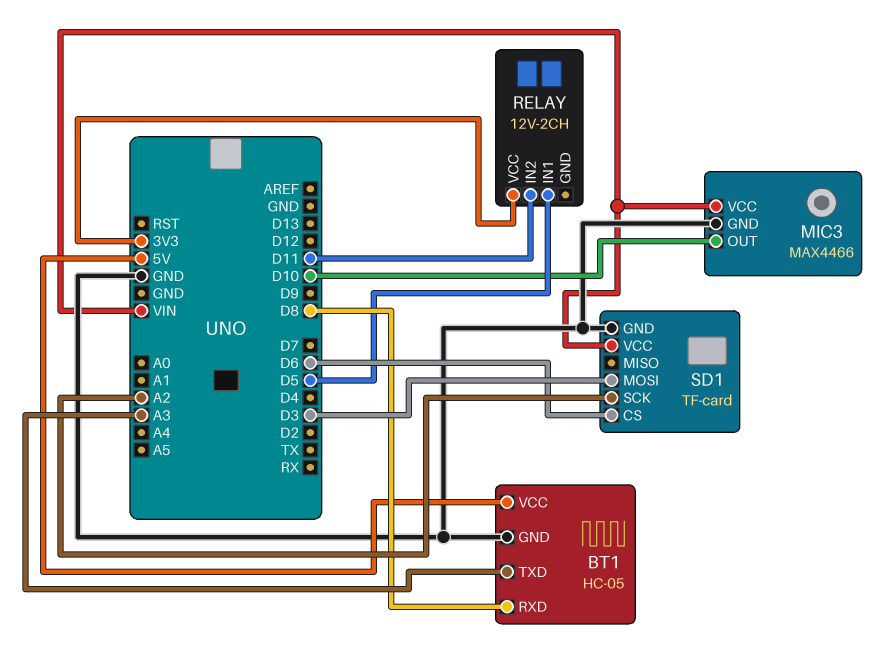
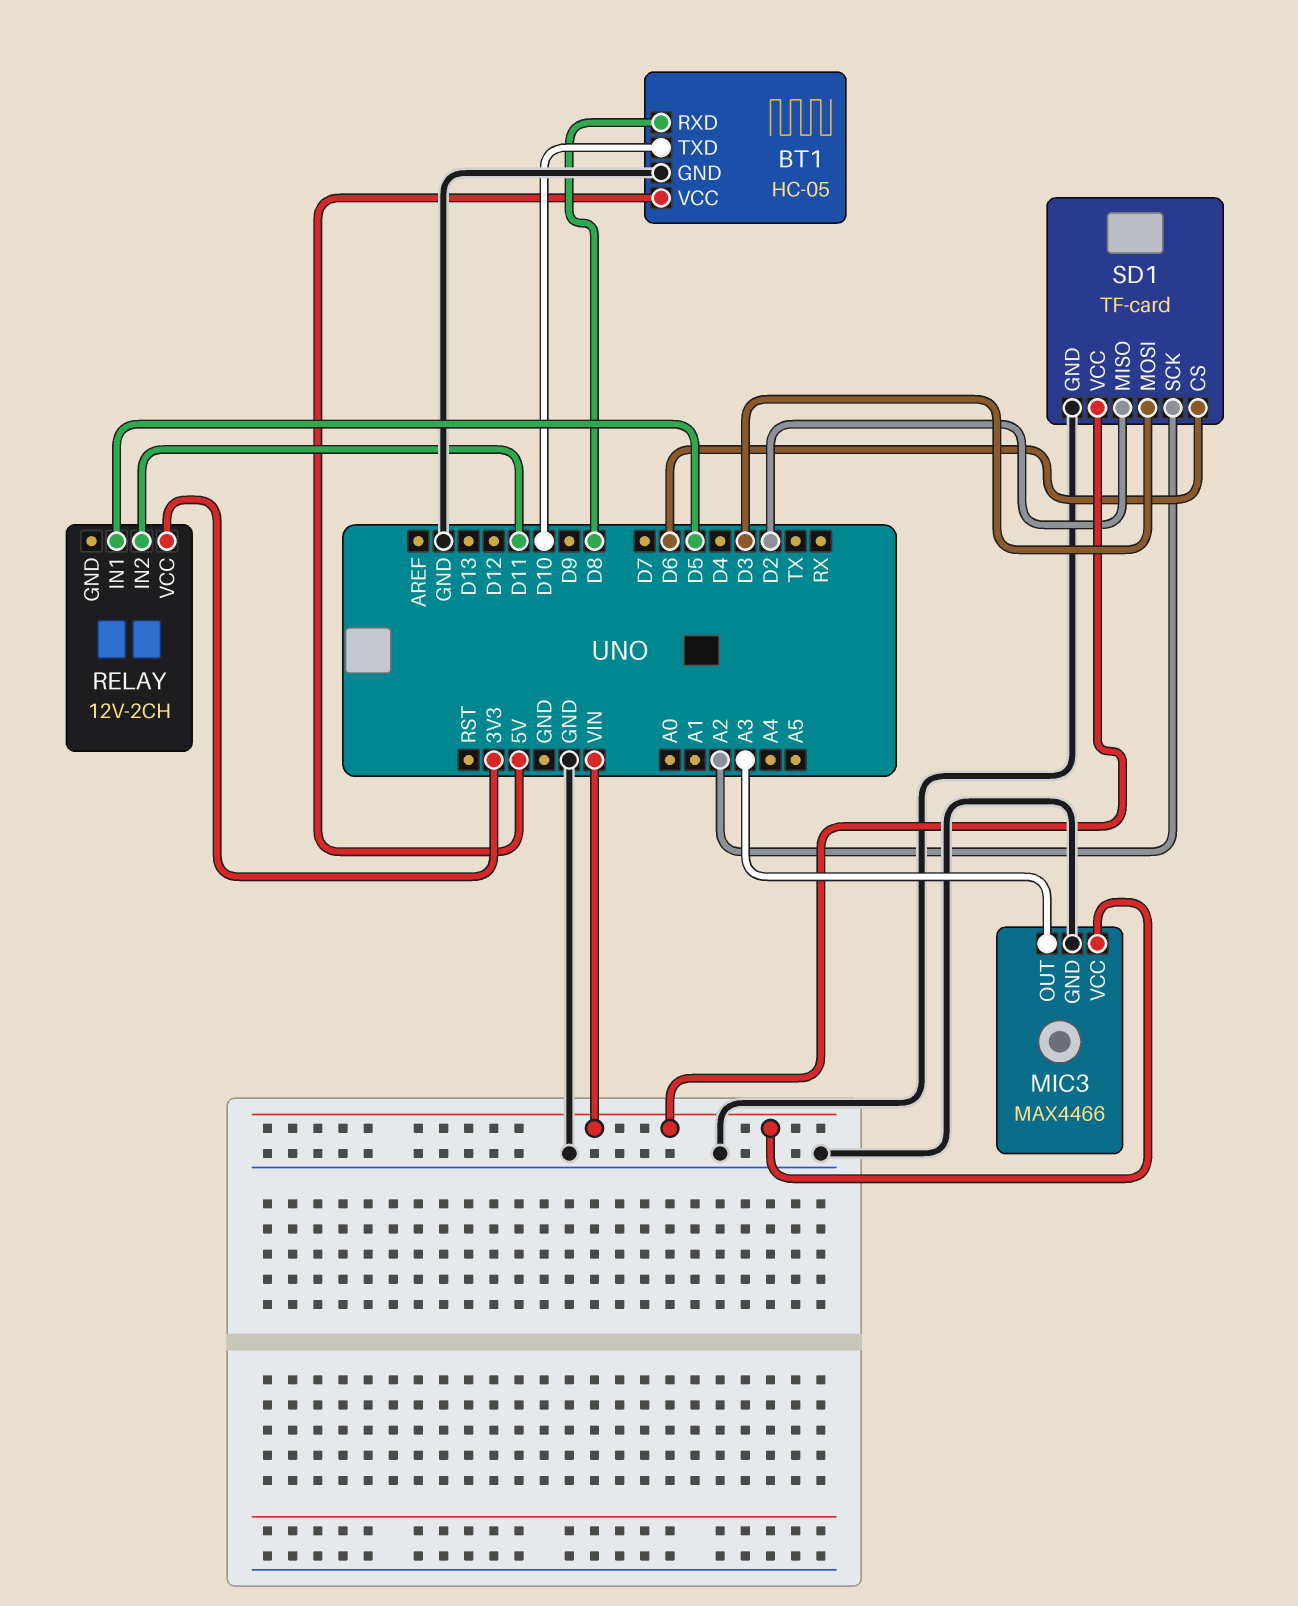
BT1 pin TXD: A3 -> D10
MIC3 pin OUT: D10 -> A3
SD1 pin MISO: none -> D2

